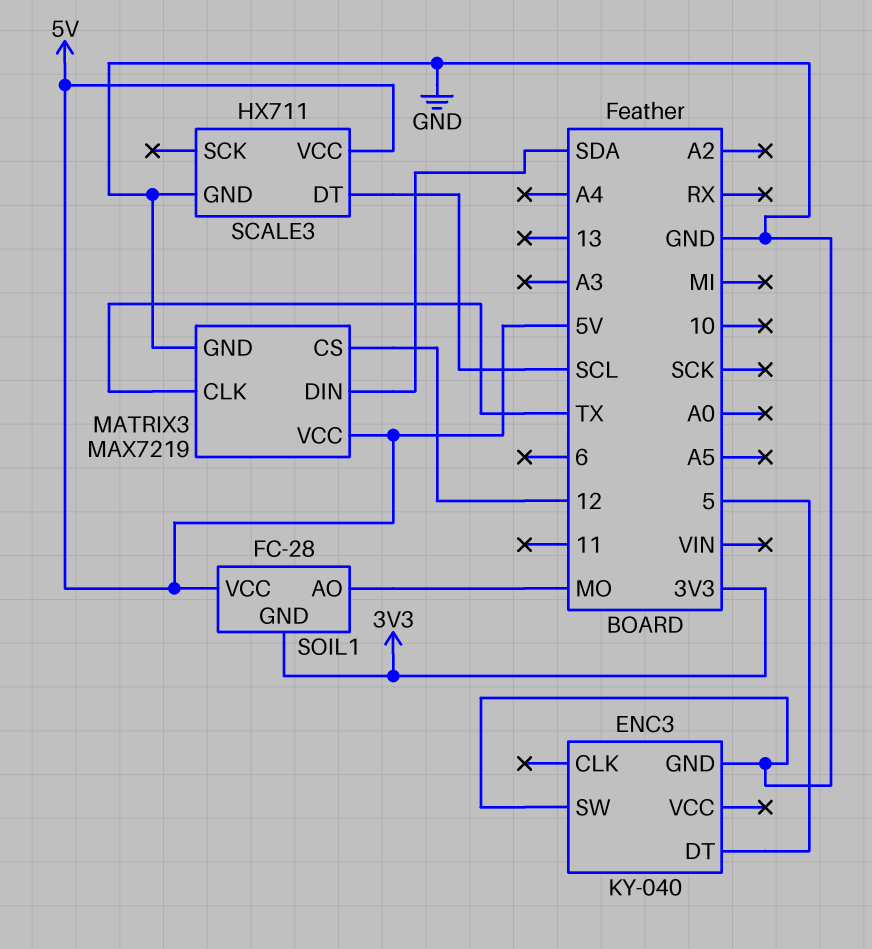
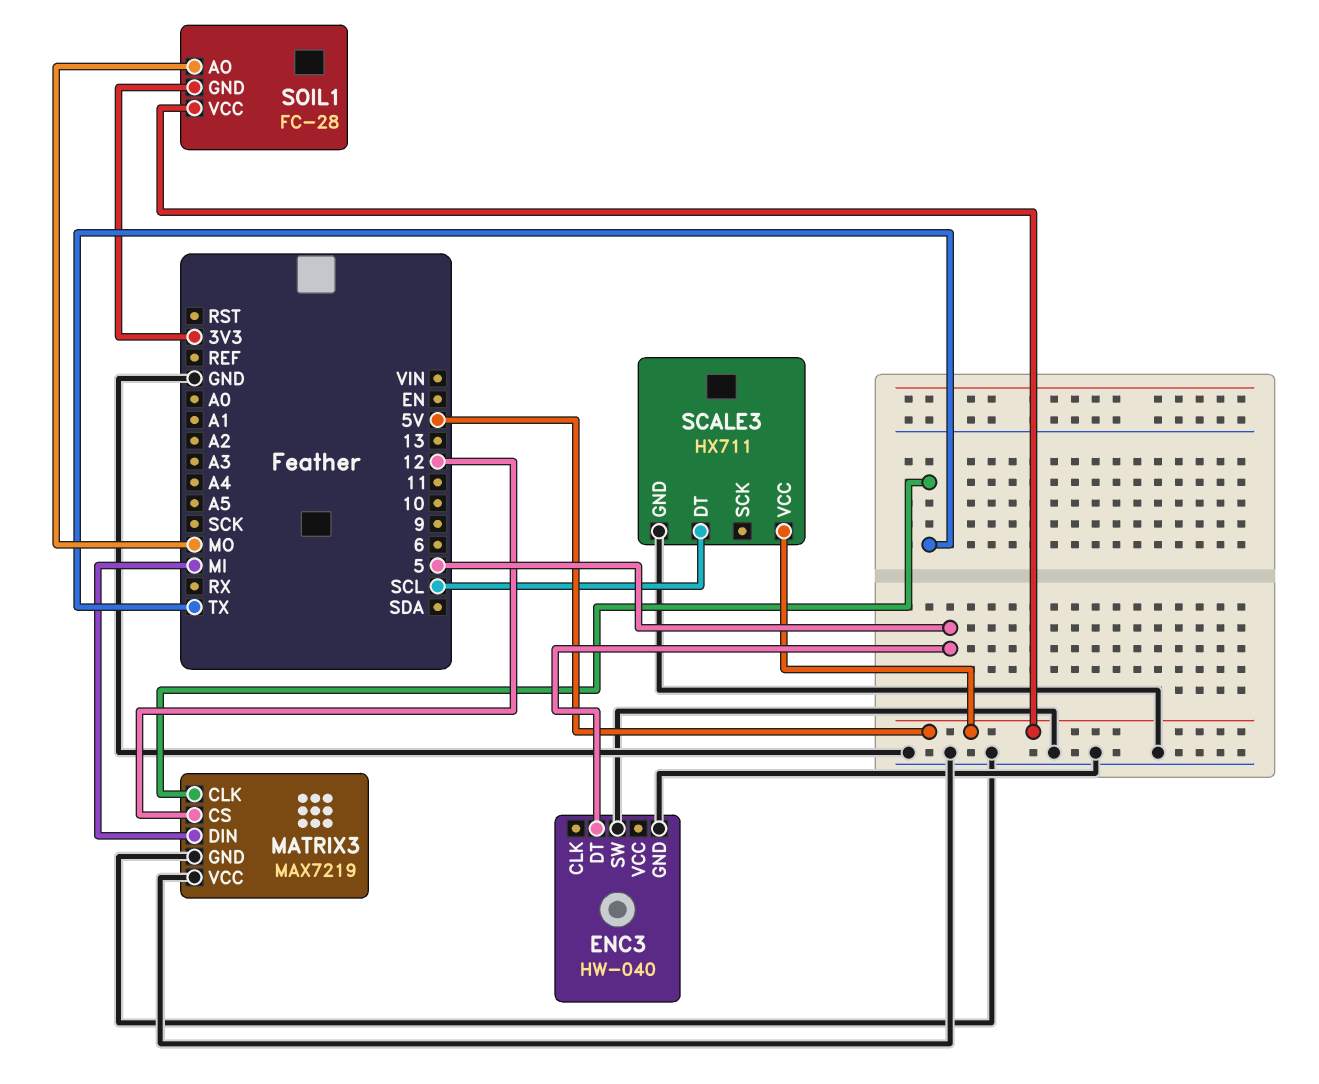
ENC3: KY-040 -> HW-040
MATRIX3 pin DIN: SDA -> MI
MATRIX3 pin VCC: 5V -> GND

